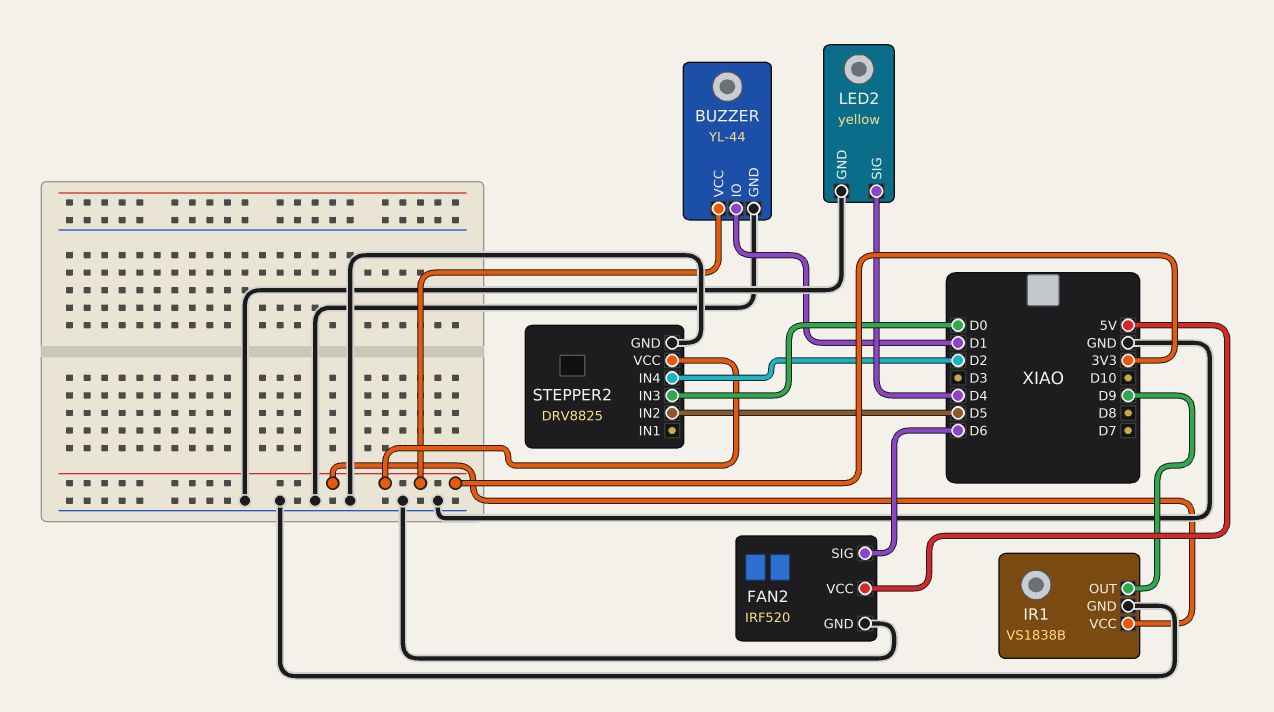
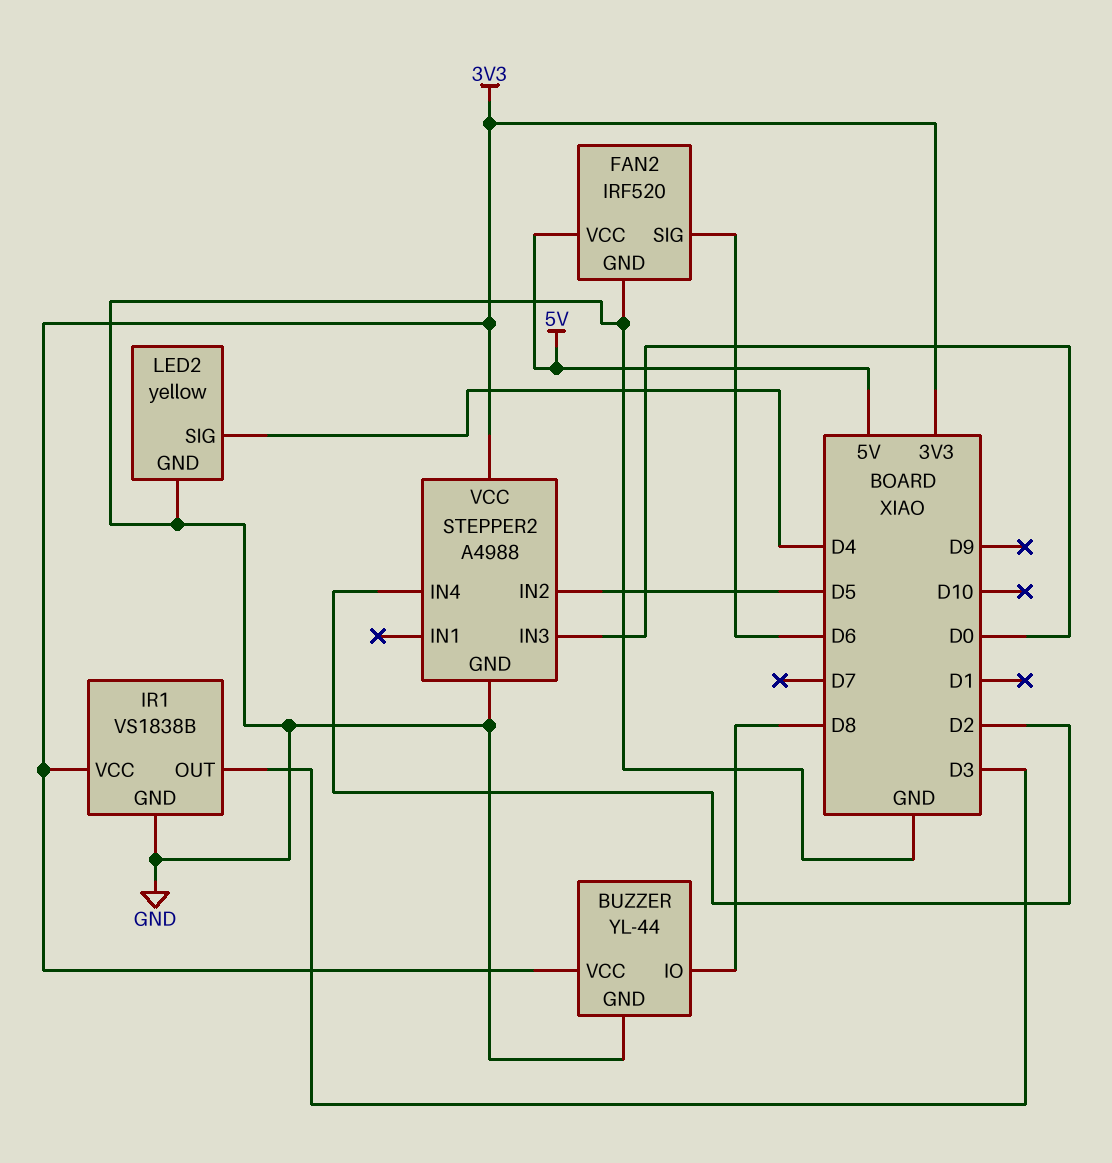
BUZZER pin IO: D1 -> D8
IR1 pin OUT: D9 -> D3
STEPPER2: DRV8825 -> A4988

